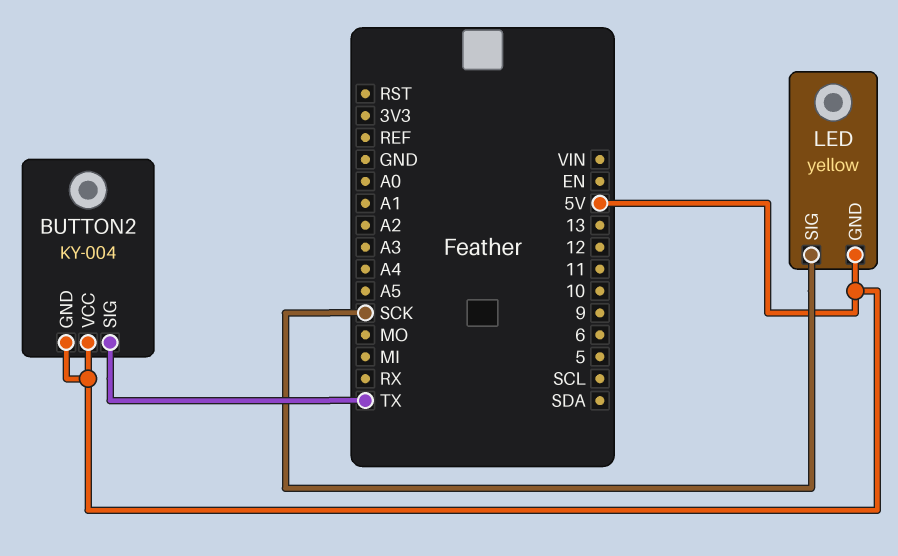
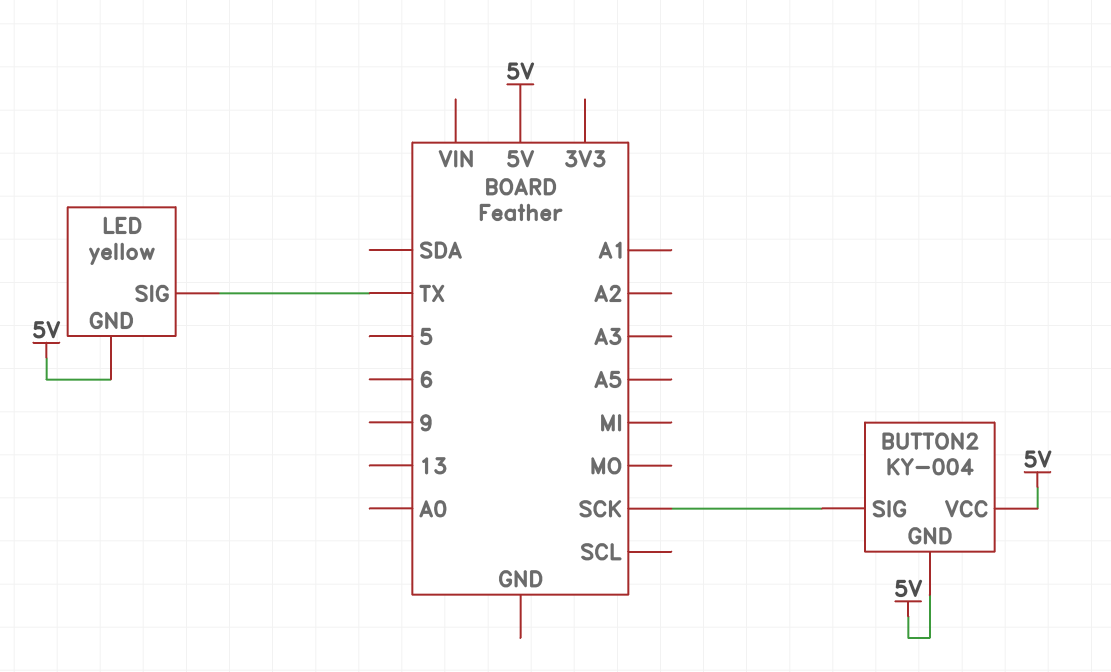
BUTTON2 pin SIG: TX -> SCK
LED pin SIG: SCK -> TX

